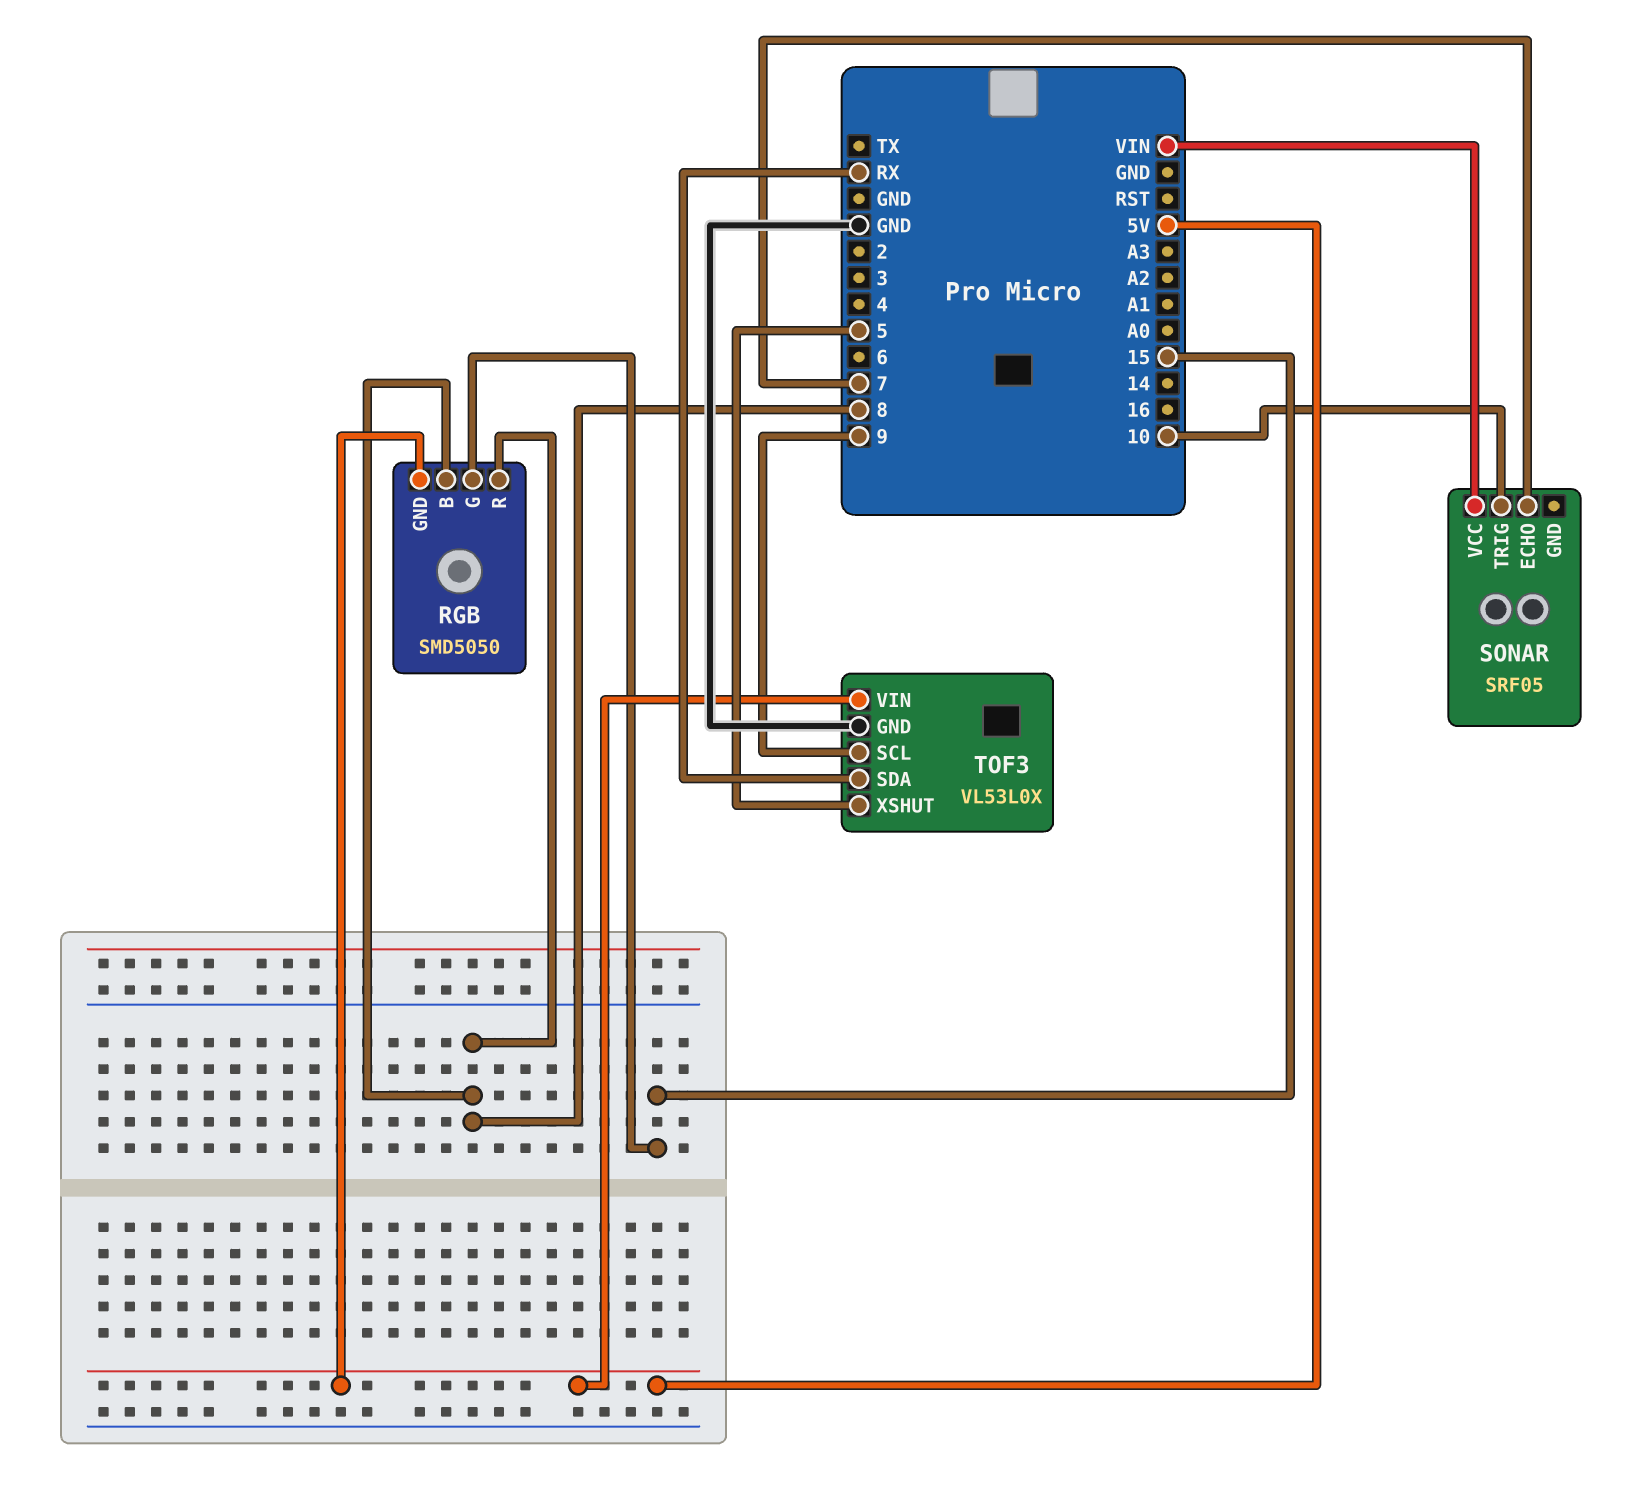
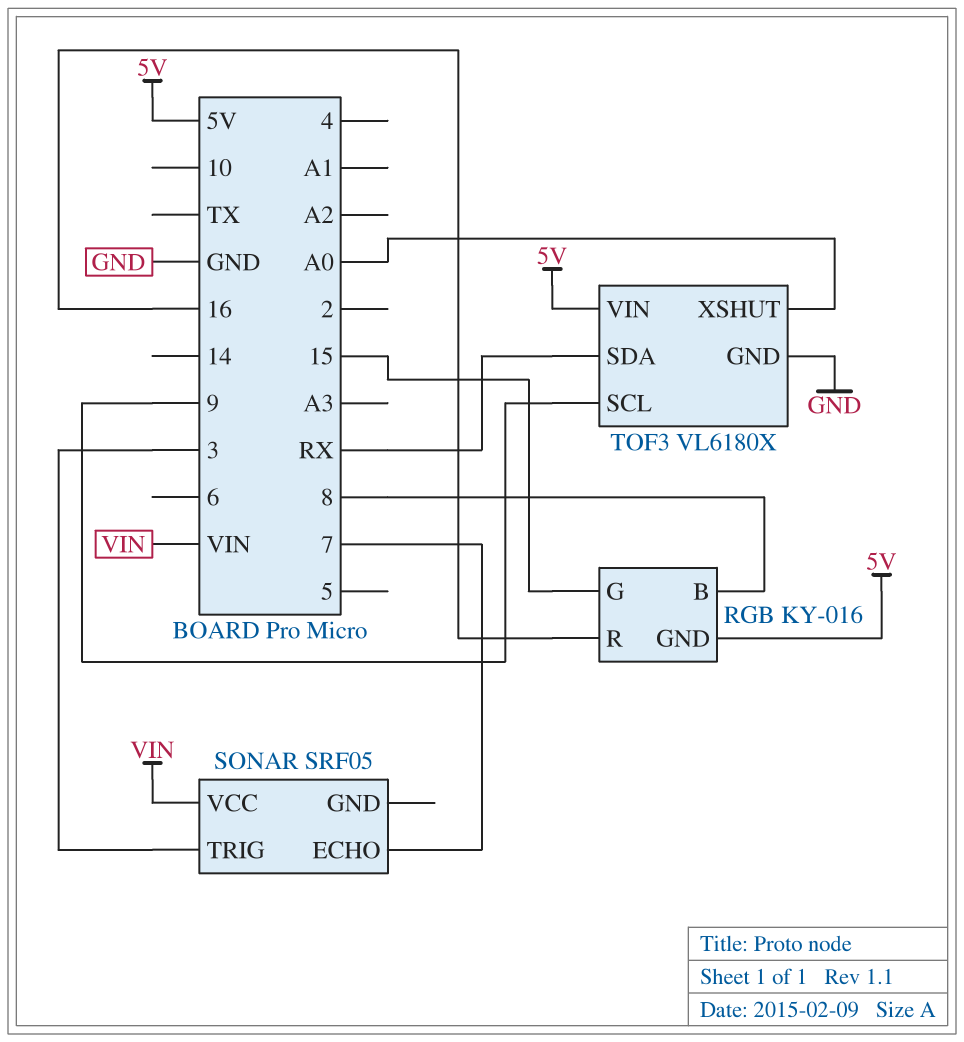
RGB: SMD5050 -> KY-016
RGB pin R: 8 -> 16
SONAR pin TRIG: 10 -> 3
TOF3: VL53L0X -> VL6180X
TOF3 pin XSHUT: 5 -> A0

